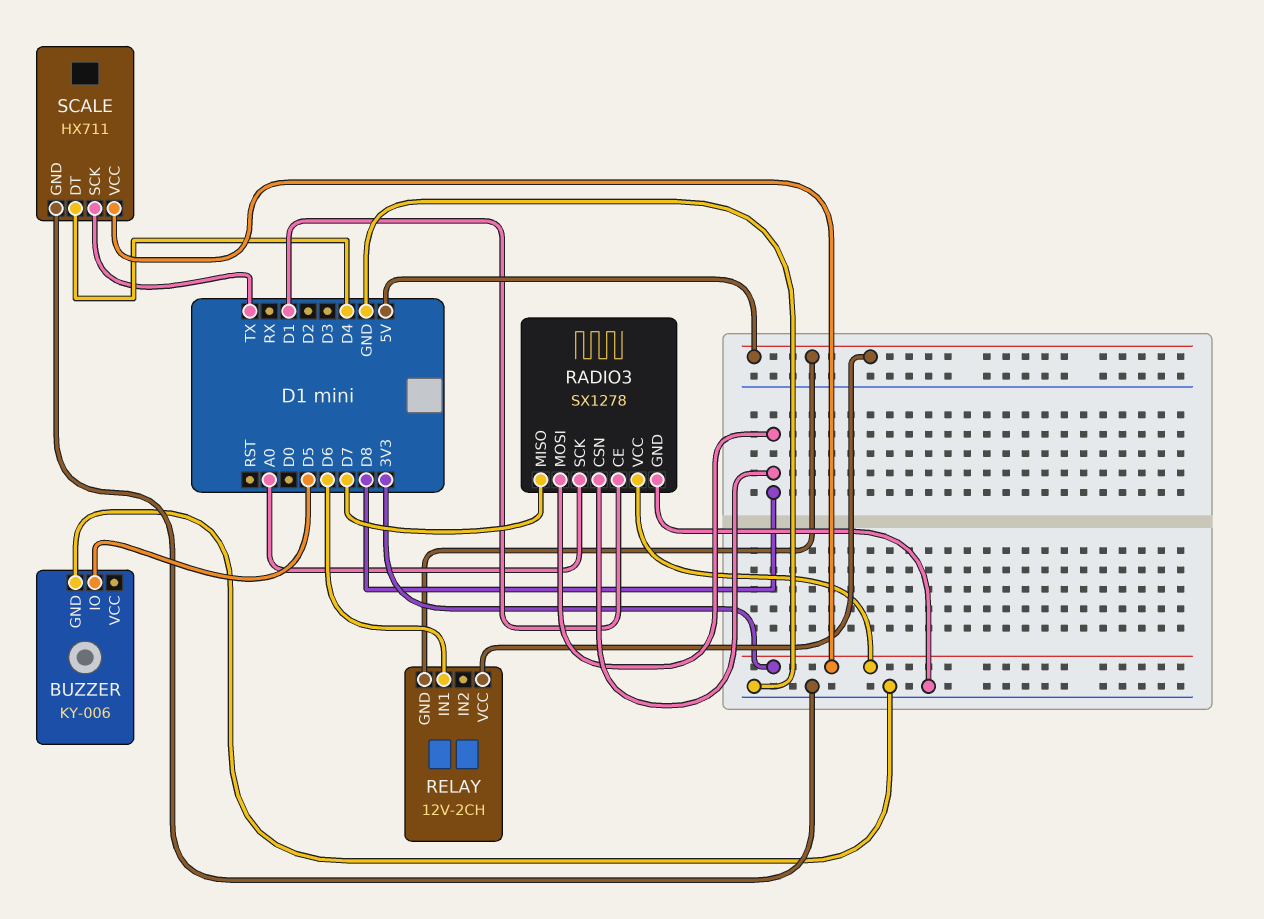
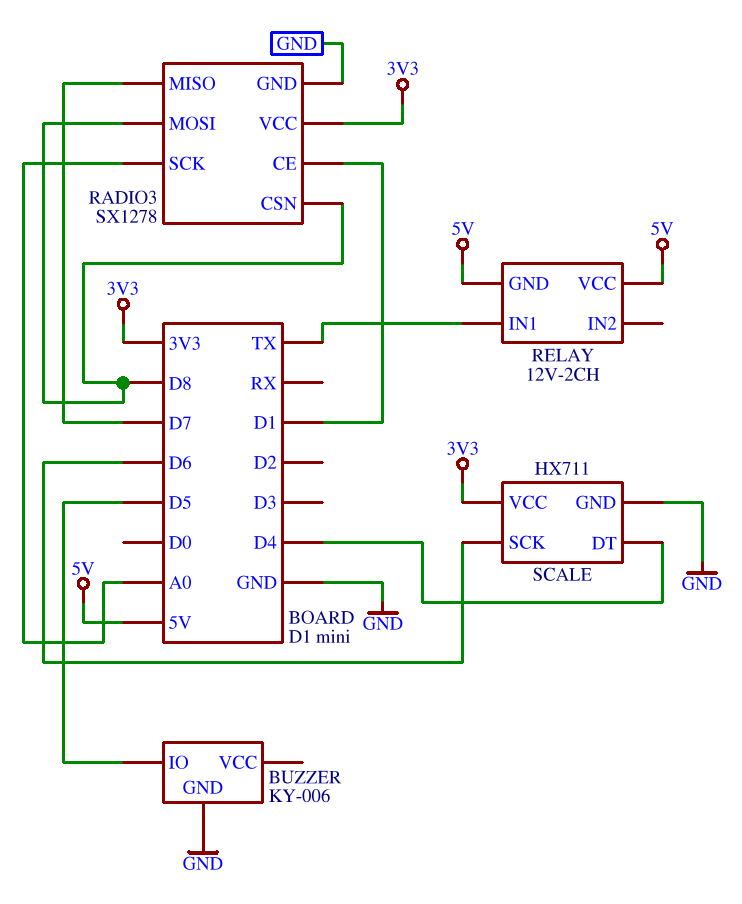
RELAY pin IN1: D6 -> TX
SCALE pin SCK: TX -> D6

